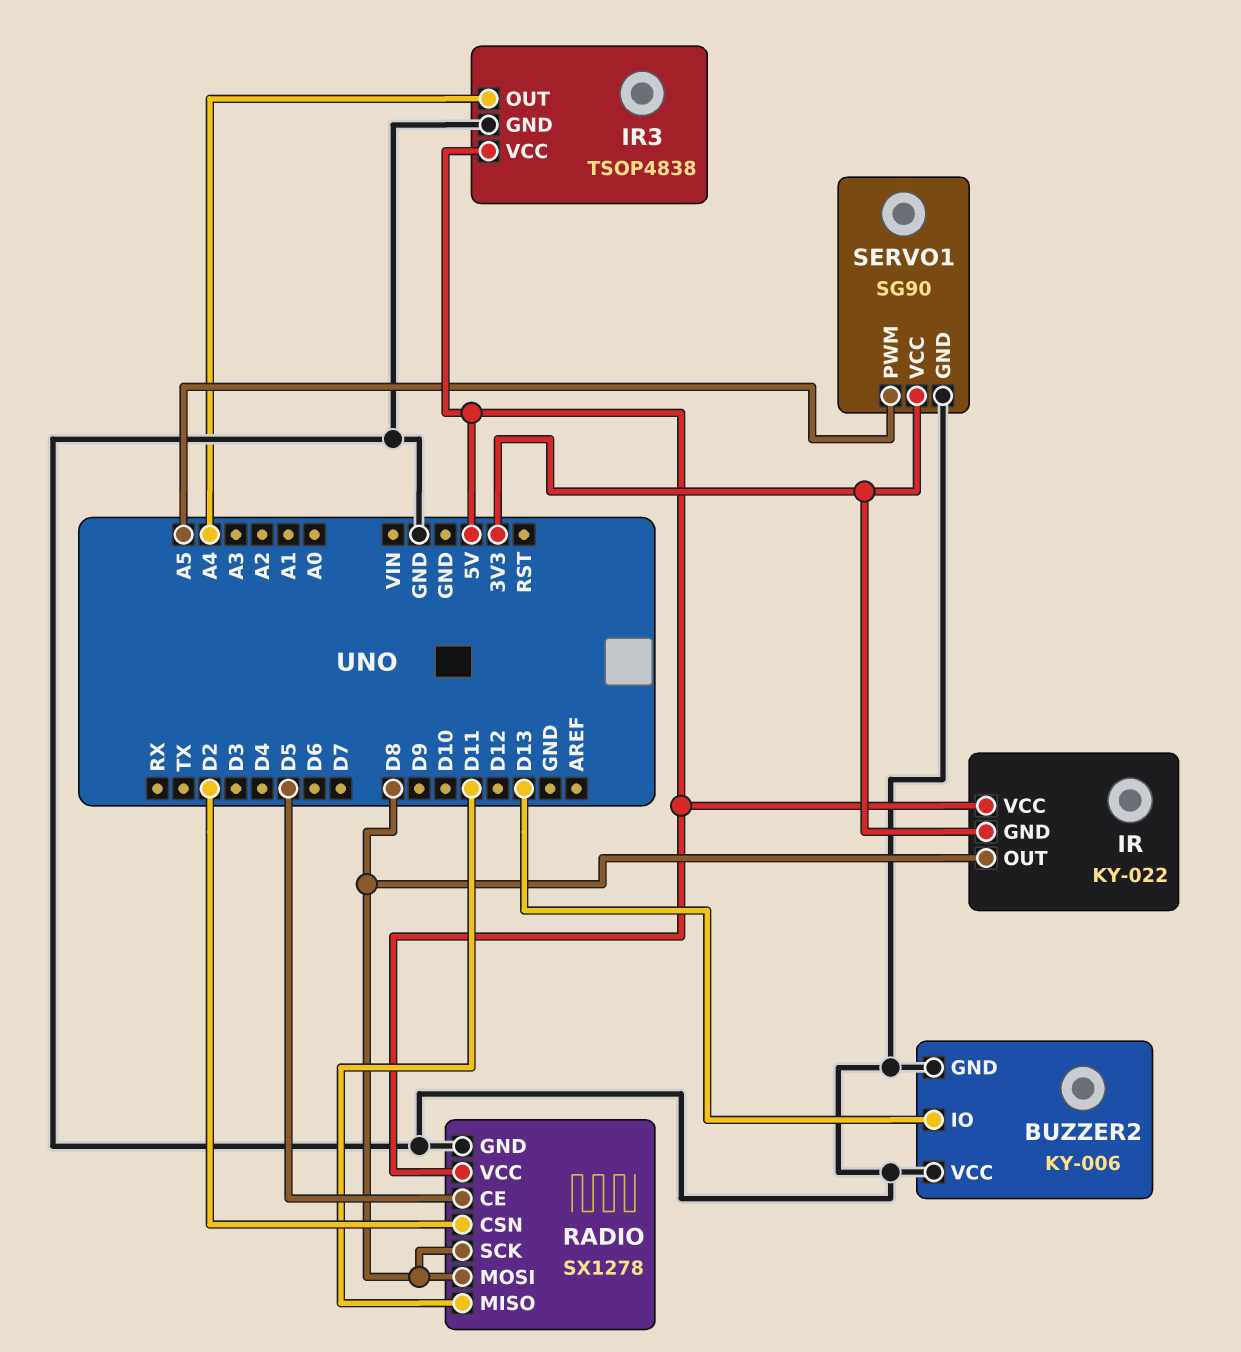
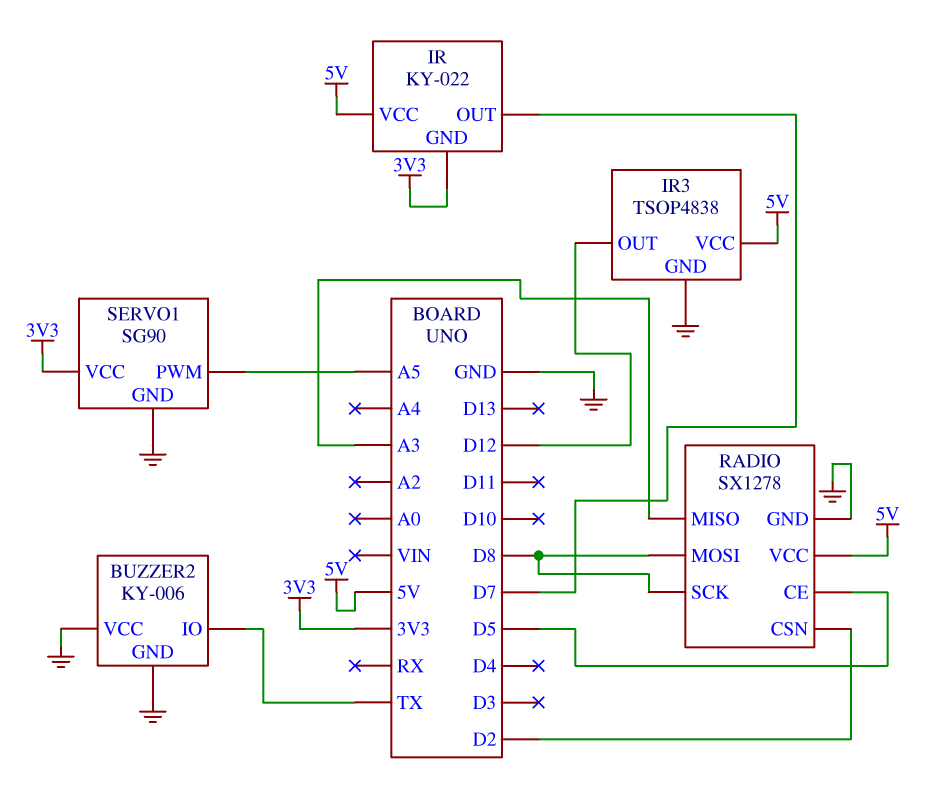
BUZZER2 pin IO: D13 -> TX
IR pin OUT: D8 -> D7
IR3 pin OUT: A4 -> D12
RADIO pin MISO: D11 -> A3

